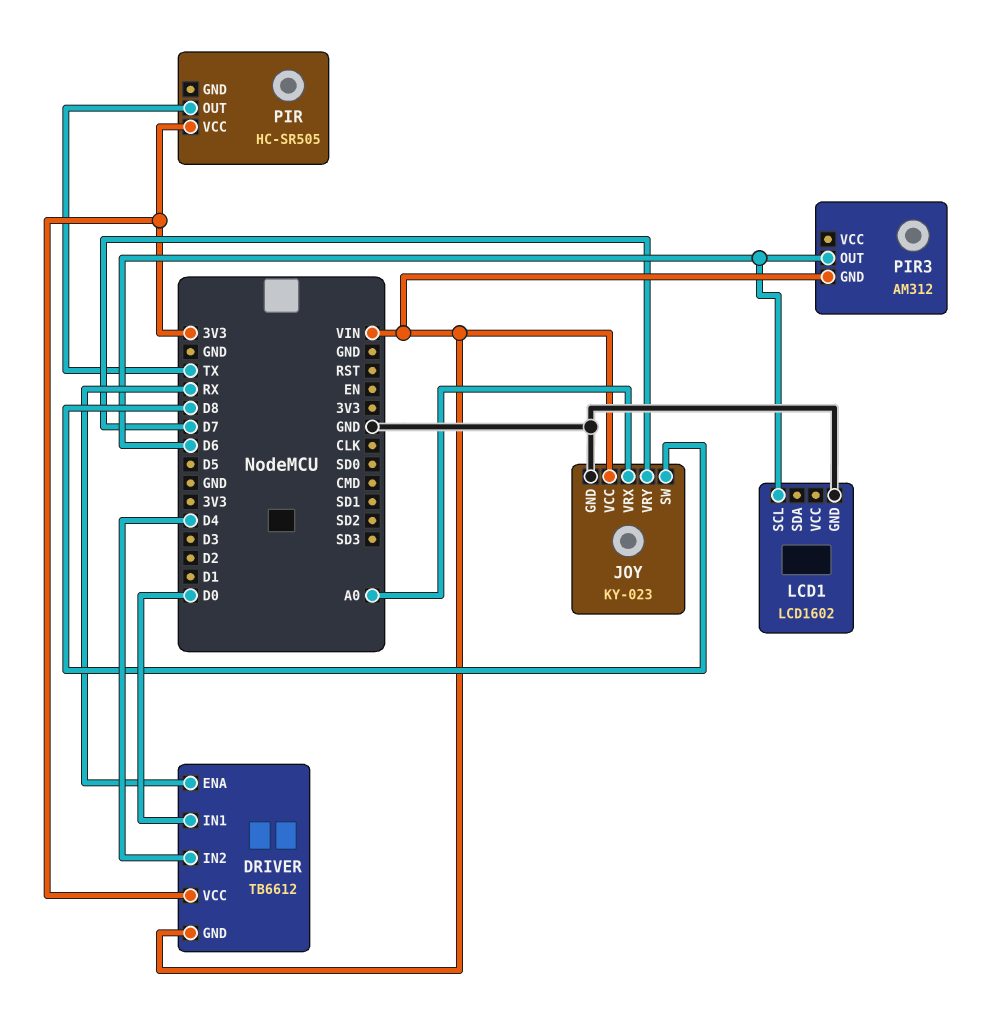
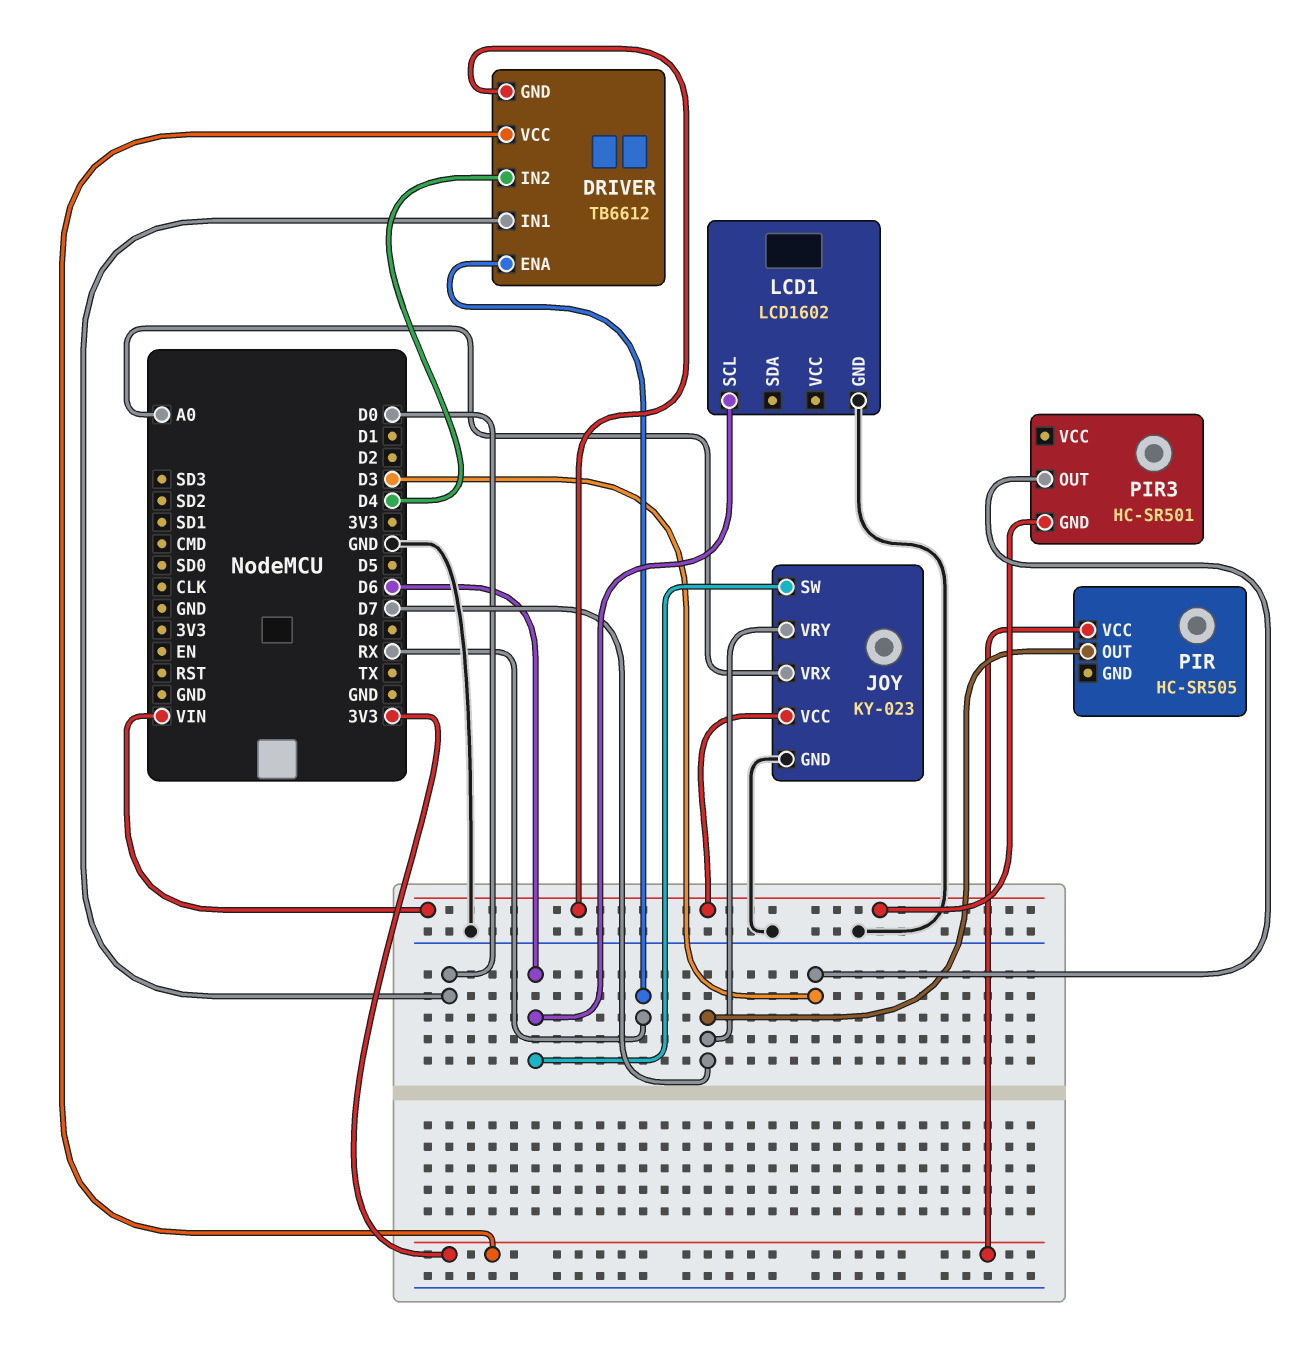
JOY pin SW: D8 -> D6
PIR pin OUT: TX -> D7
PIR3: AM312 -> HC-SR501
PIR3 pin OUT: D6 -> D3

